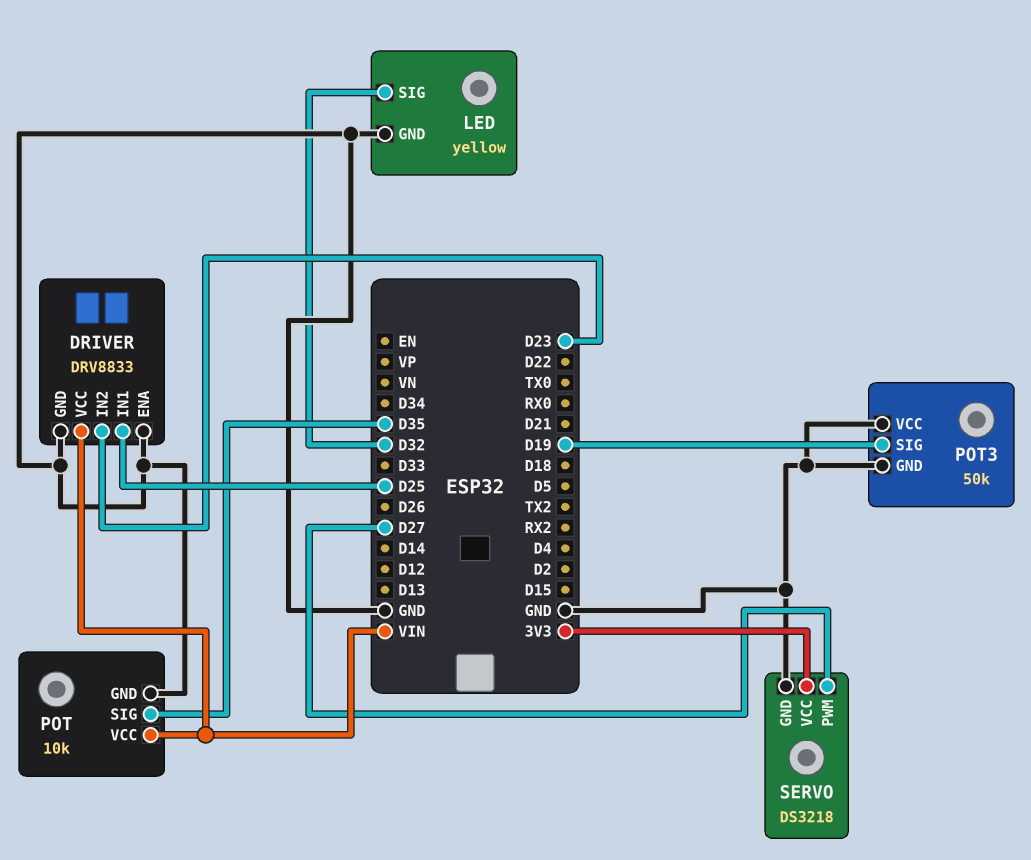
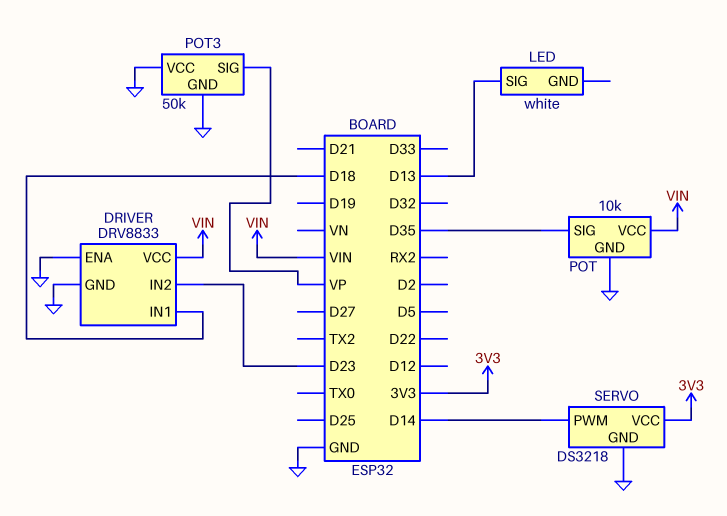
DRIVER pin IN1: D25 -> D18
LED: yellow -> white
LED pin GND: GND -> none
LED pin SIG: D32 -> D13
POT3 pin SIG: D19 -> VP
SERVO pin PWM: D27 -> D14

